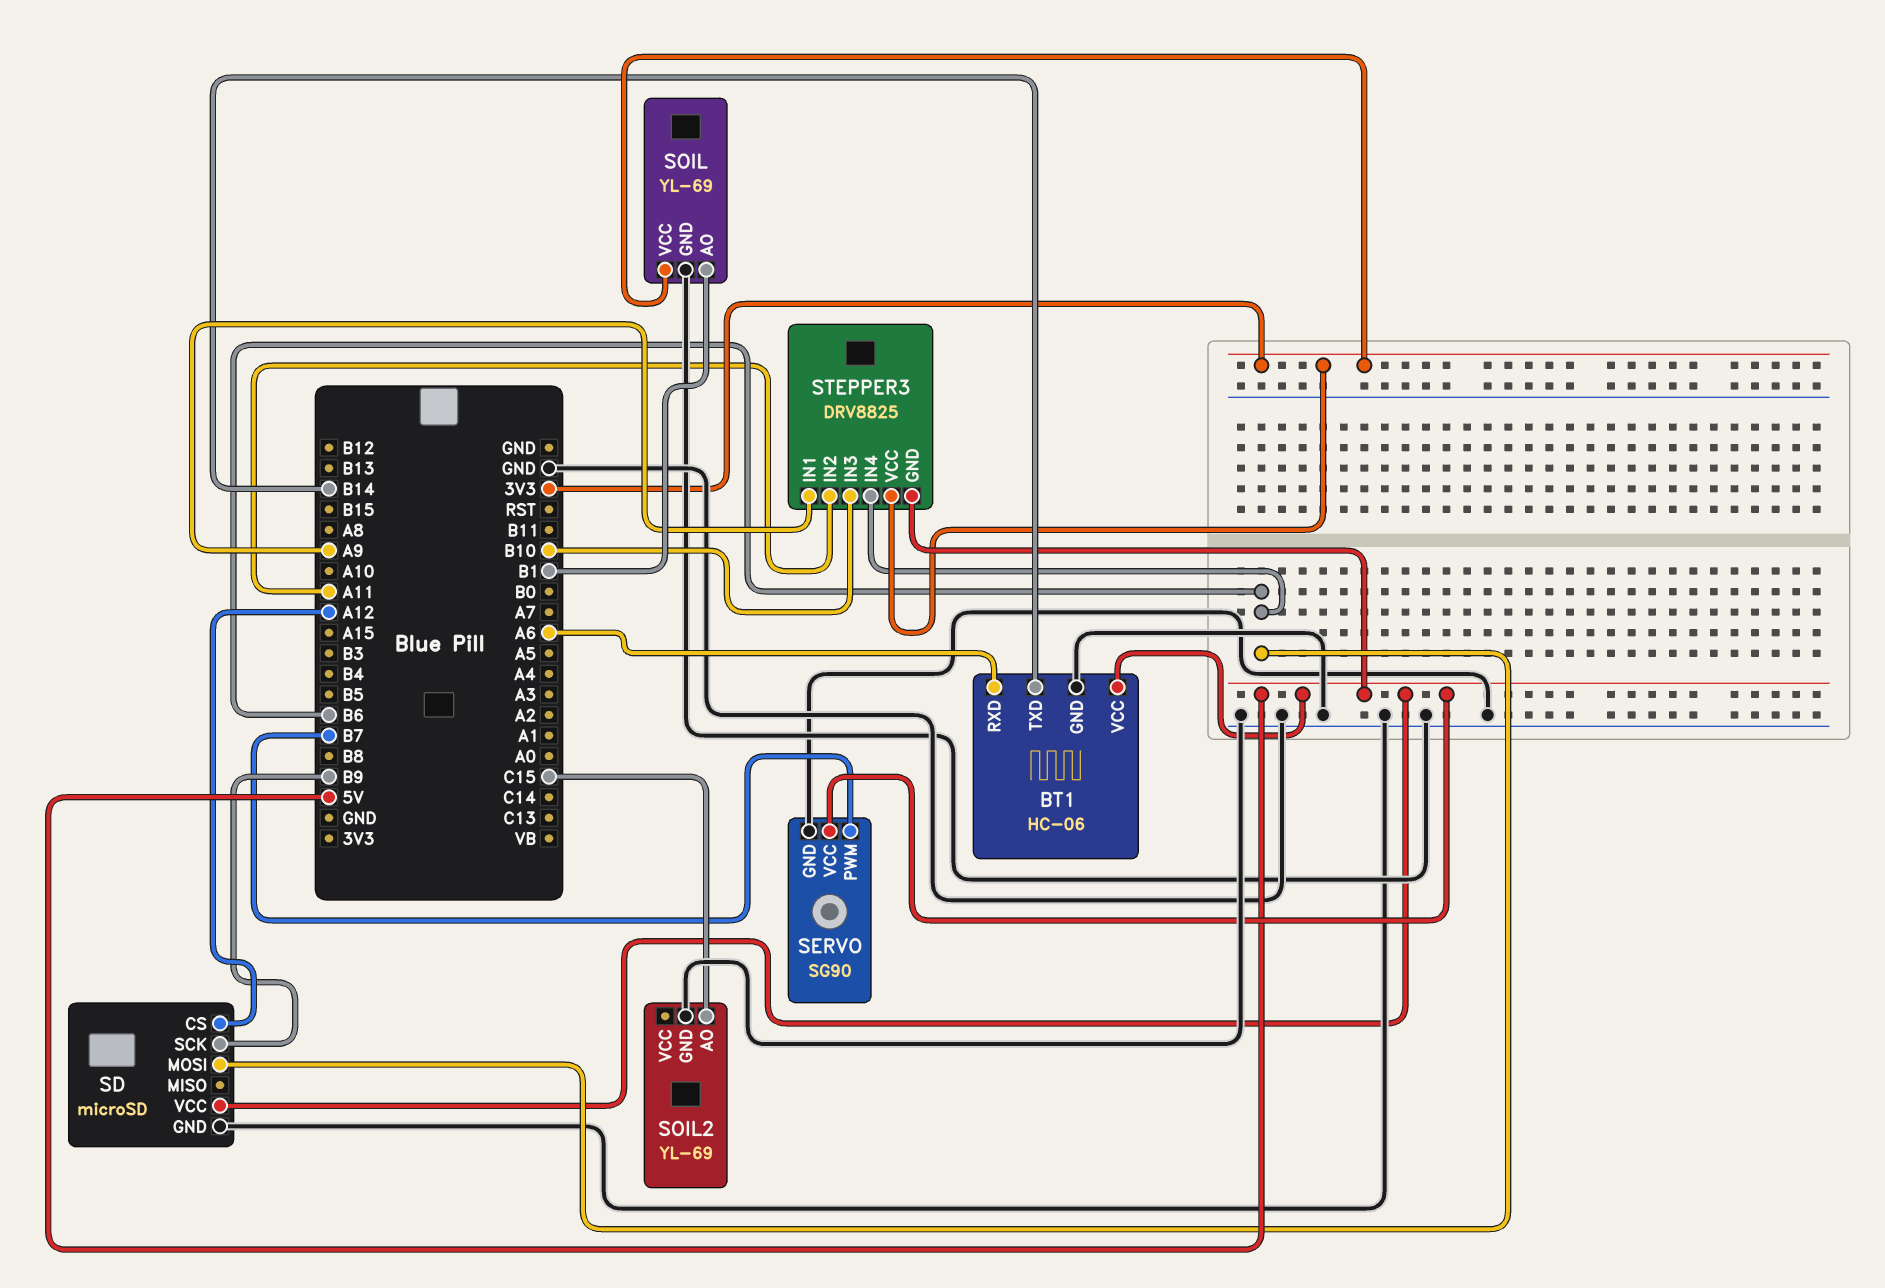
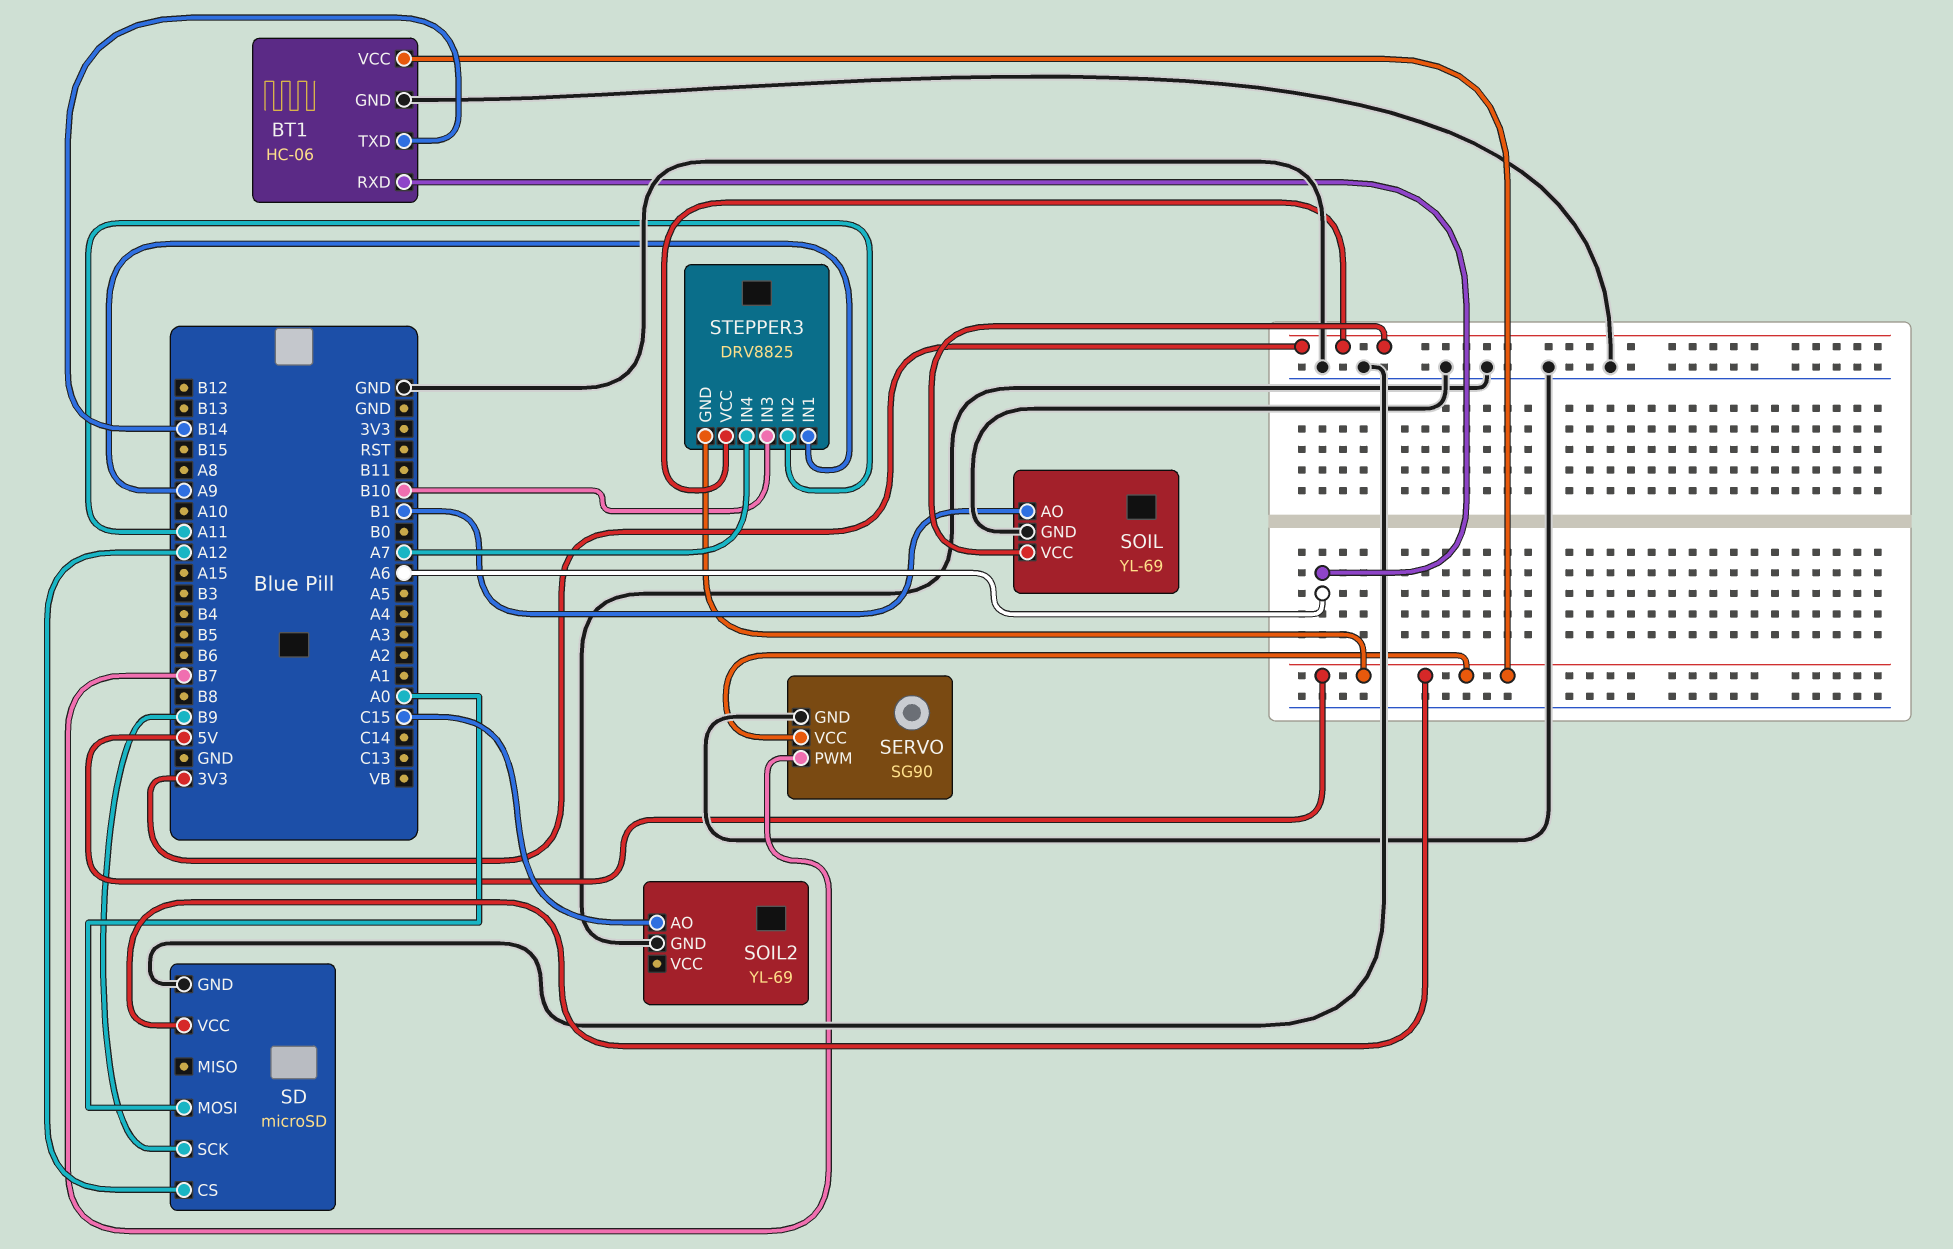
SD pin MOSI: B6 -> A0
STEPPER3 pin IN4: B6 -> A7

